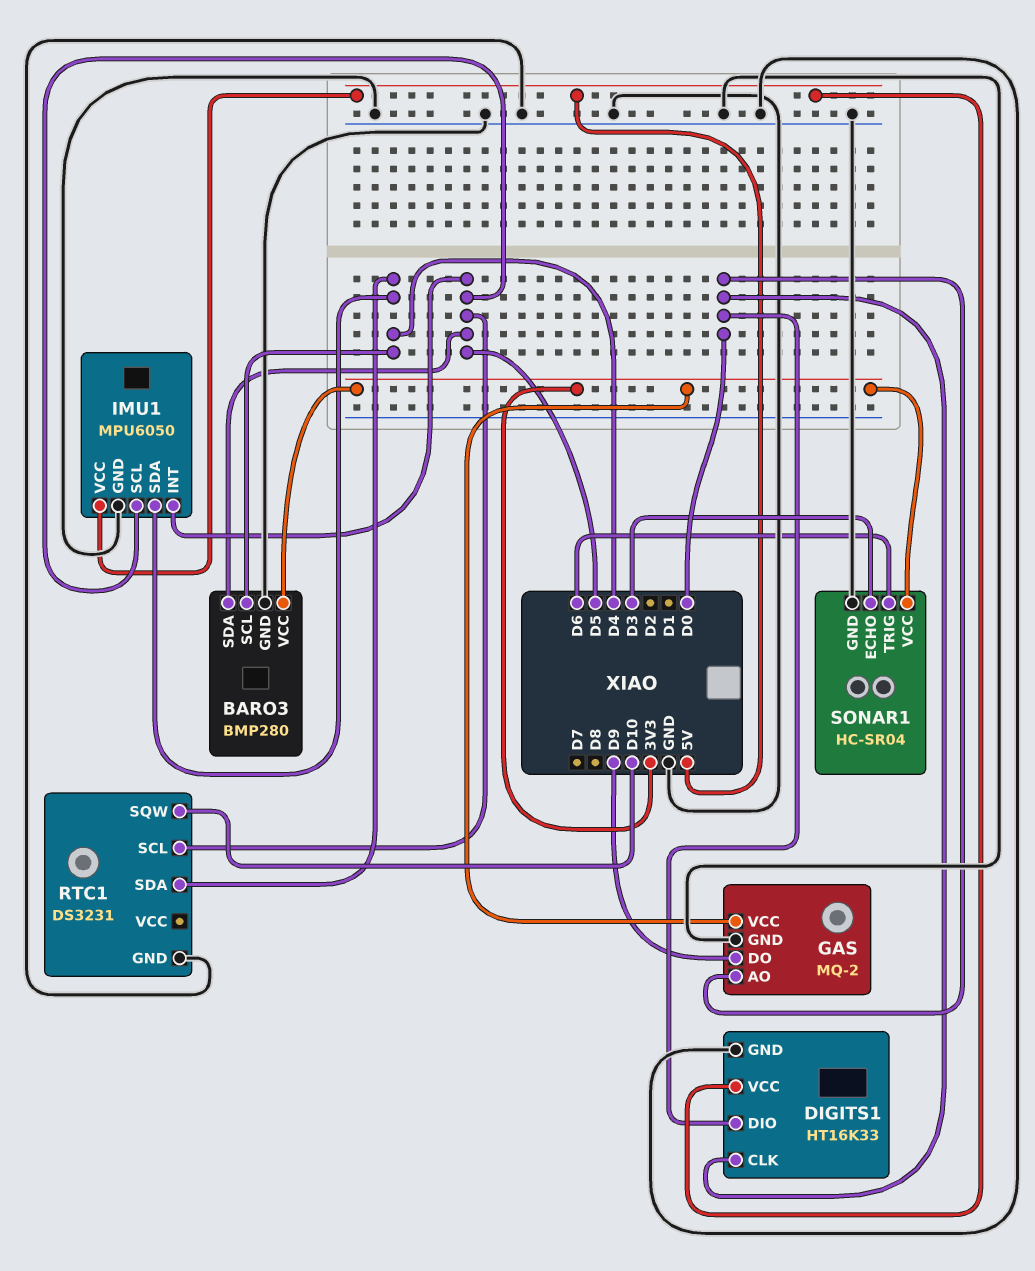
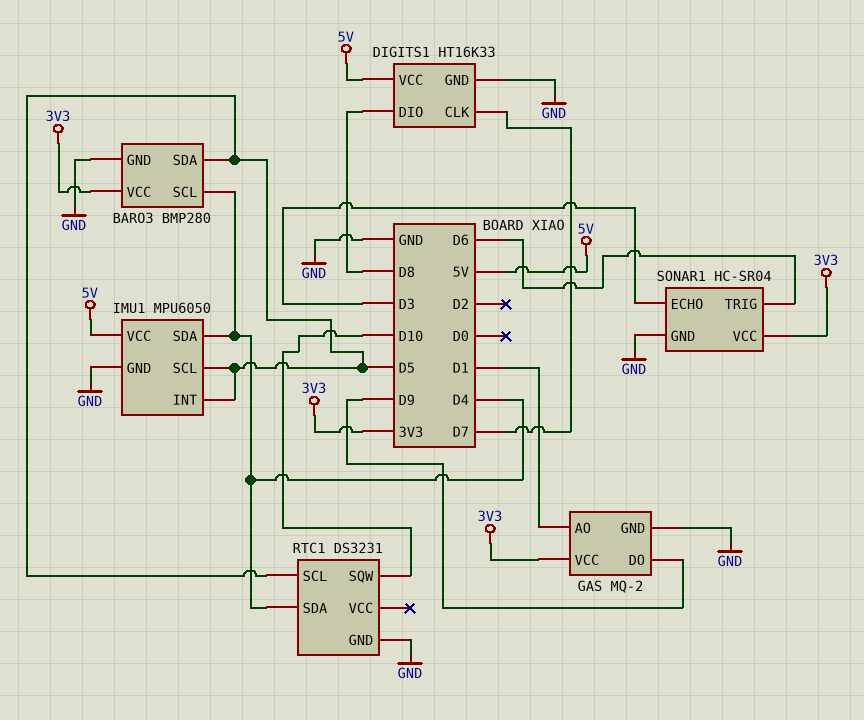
DIGITS1 pin CLK: D0 -> D7
DIGITS1 pin DIO: D0 -> D8
GAS pin AO: D0 -> D1

